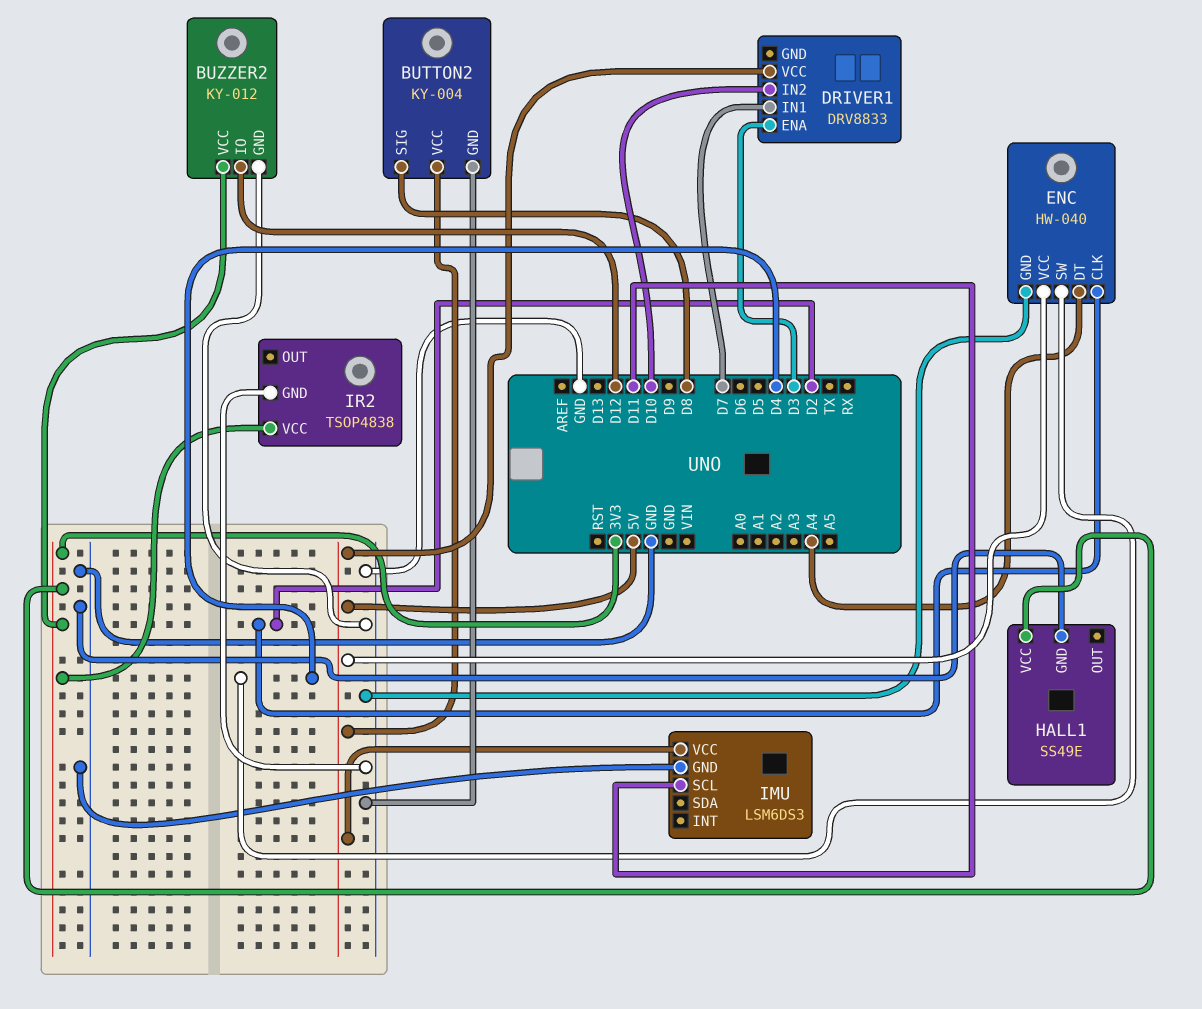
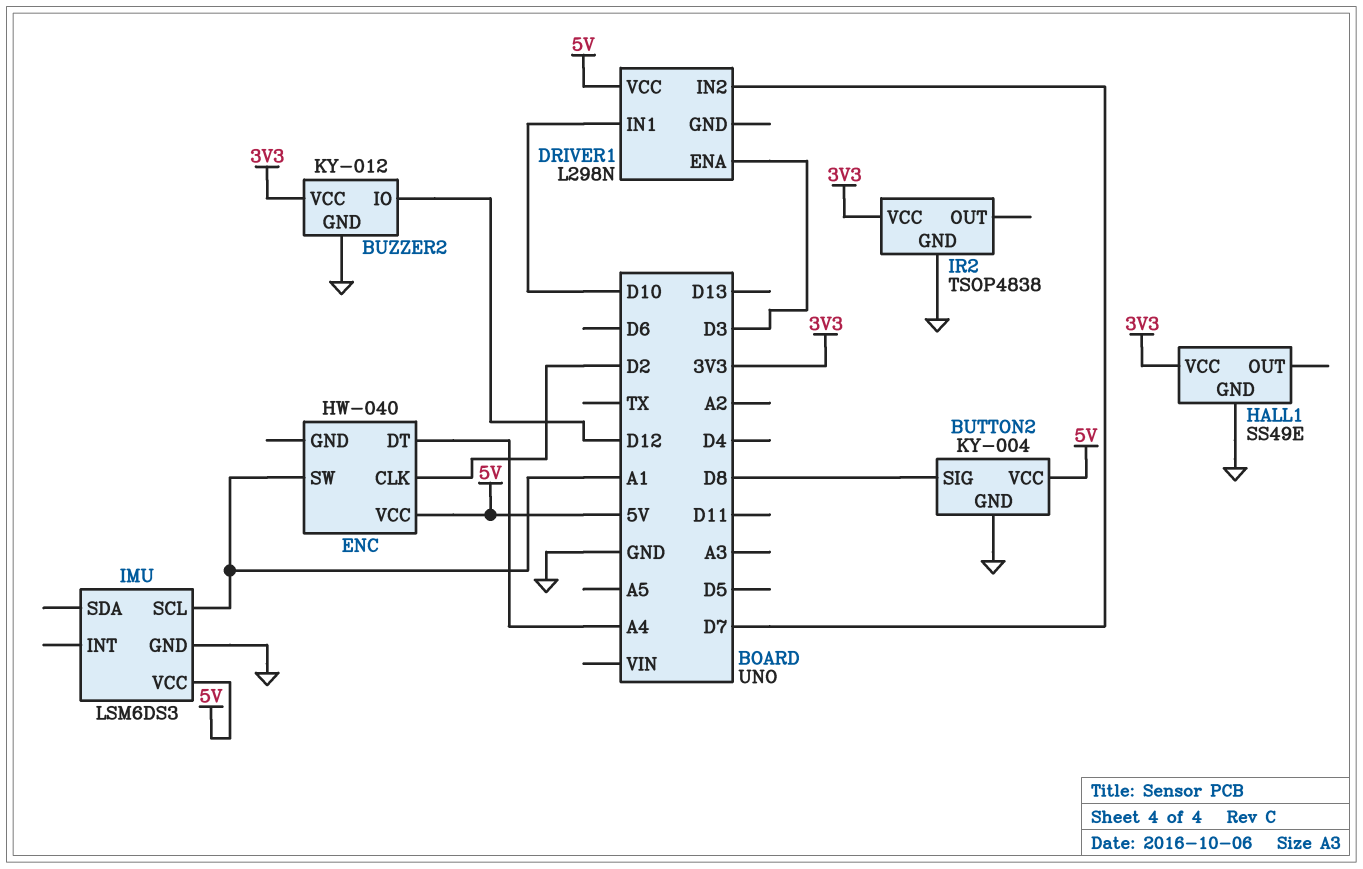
DRIVER1: DRV8833 -> L298N
DRIVER1 pin IN1: D7 -> D10
DRIVER1 pin IN2: D10 -> D7
ENC pin GND: GND -> none
ENC pin SW: D4 -> A1
IMU pin SCL: D11 -> A1

